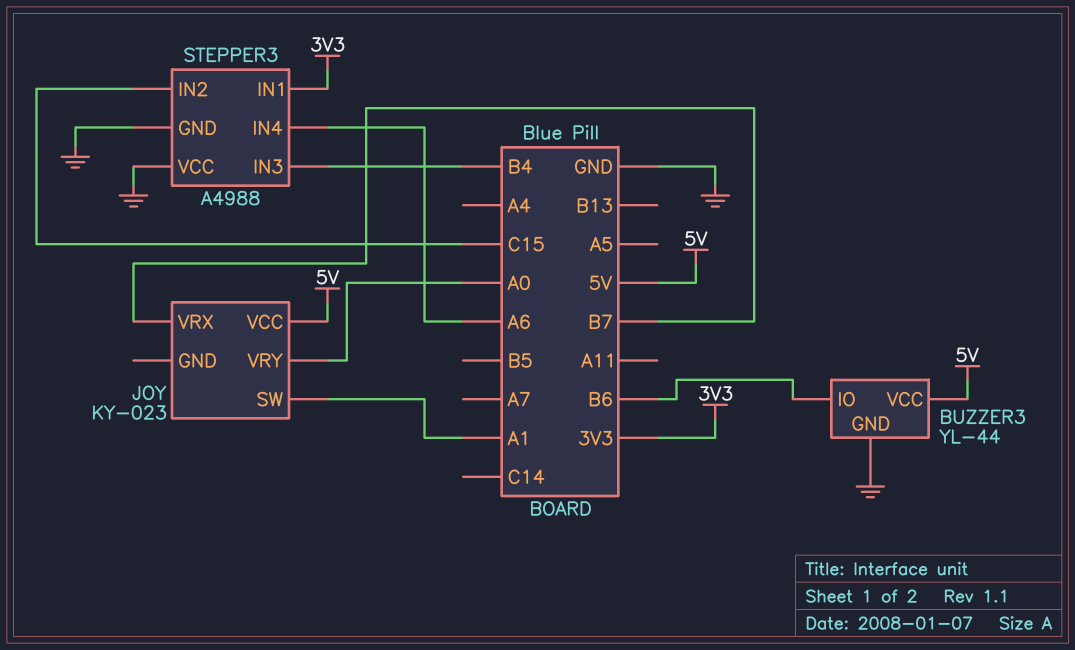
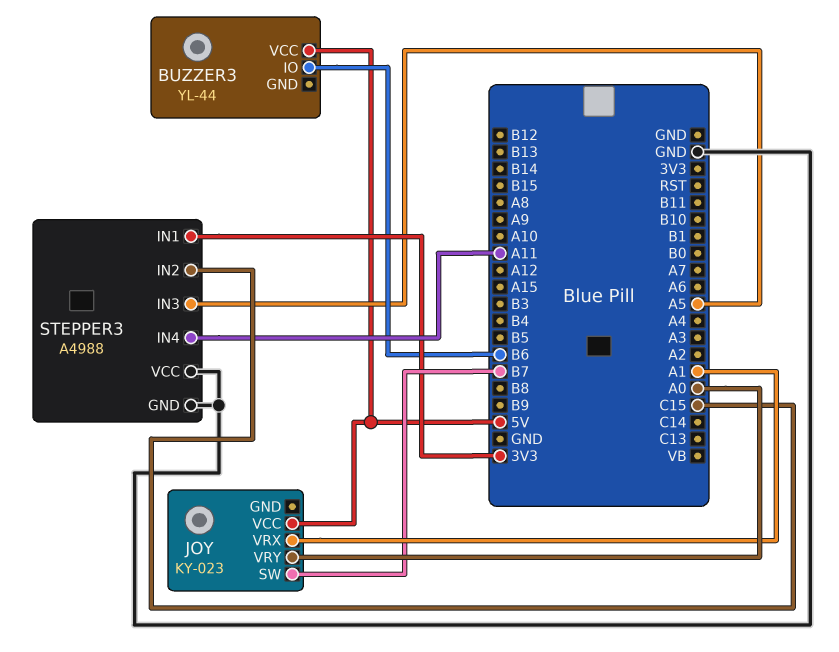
BUZZER3 pin GND: GND -> none
JOY pin SW: A1 -> B7
JOY pin VRX: B7 -> A1
STEPPER3 pin IN3: B4 -> A5
STEPPER3 pin IN4: A6 -> A11

